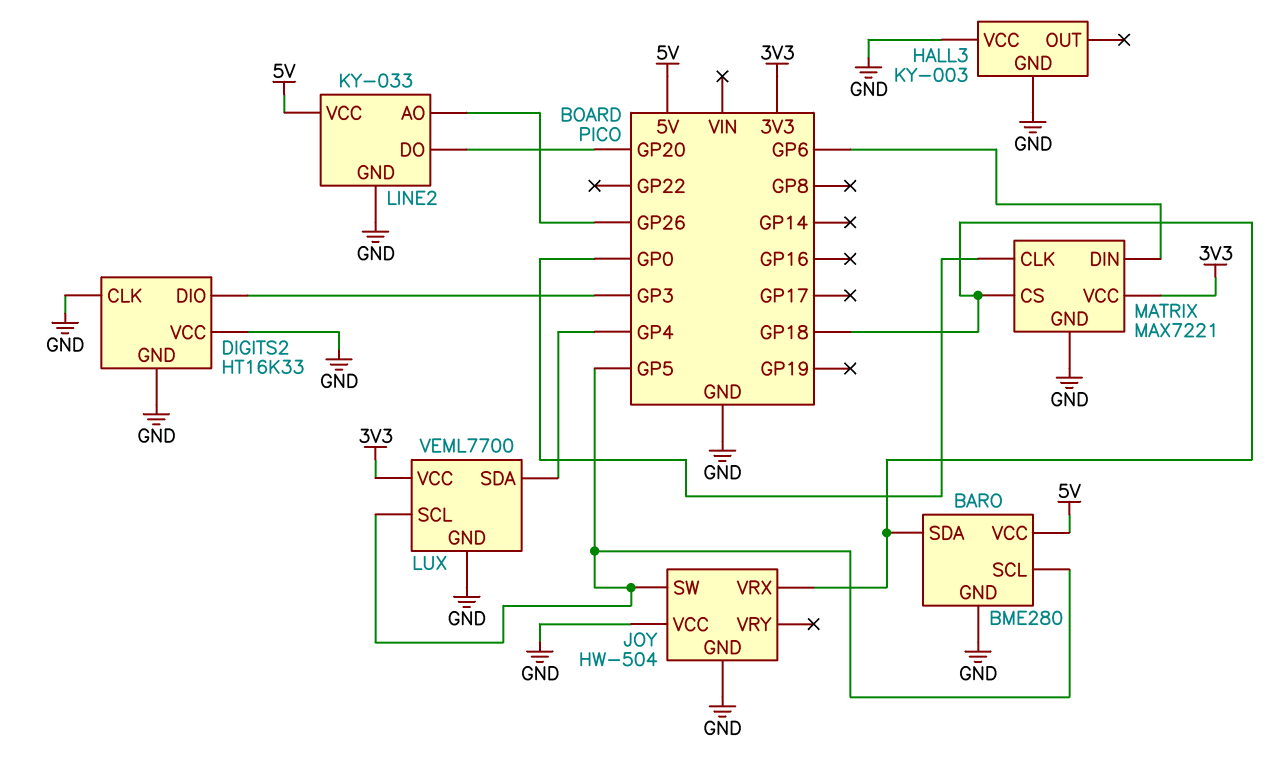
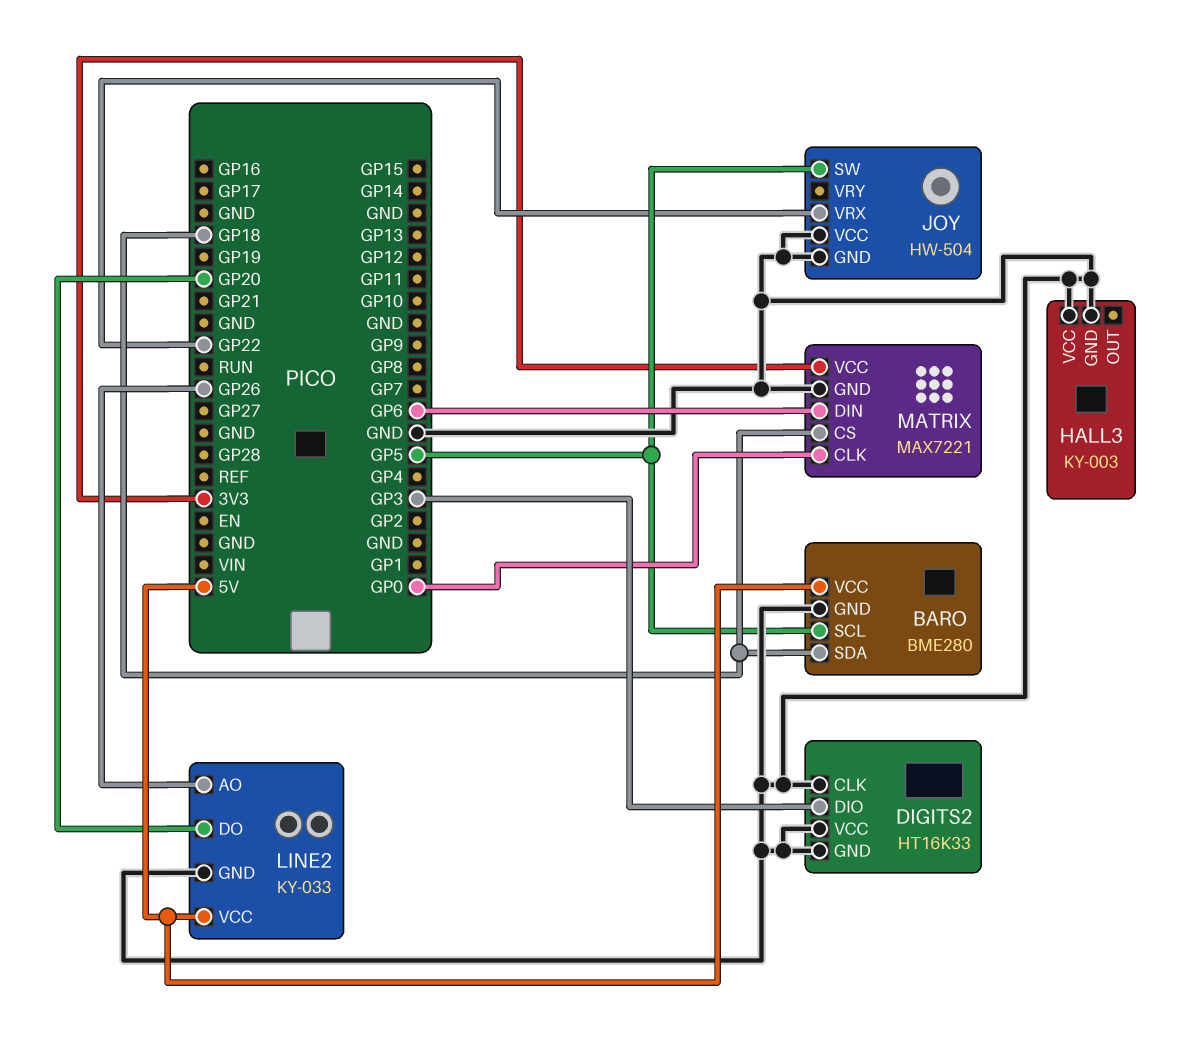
JOY pin VRX: GP18 -> GP22
LUX: VEML7700 -> none
LUX pin GND: GND -> none
LUX pin SCL: GP5 -> none
LUX pin SDA: GP4 -> none
LUX pin VCC: 3V3 -> none

